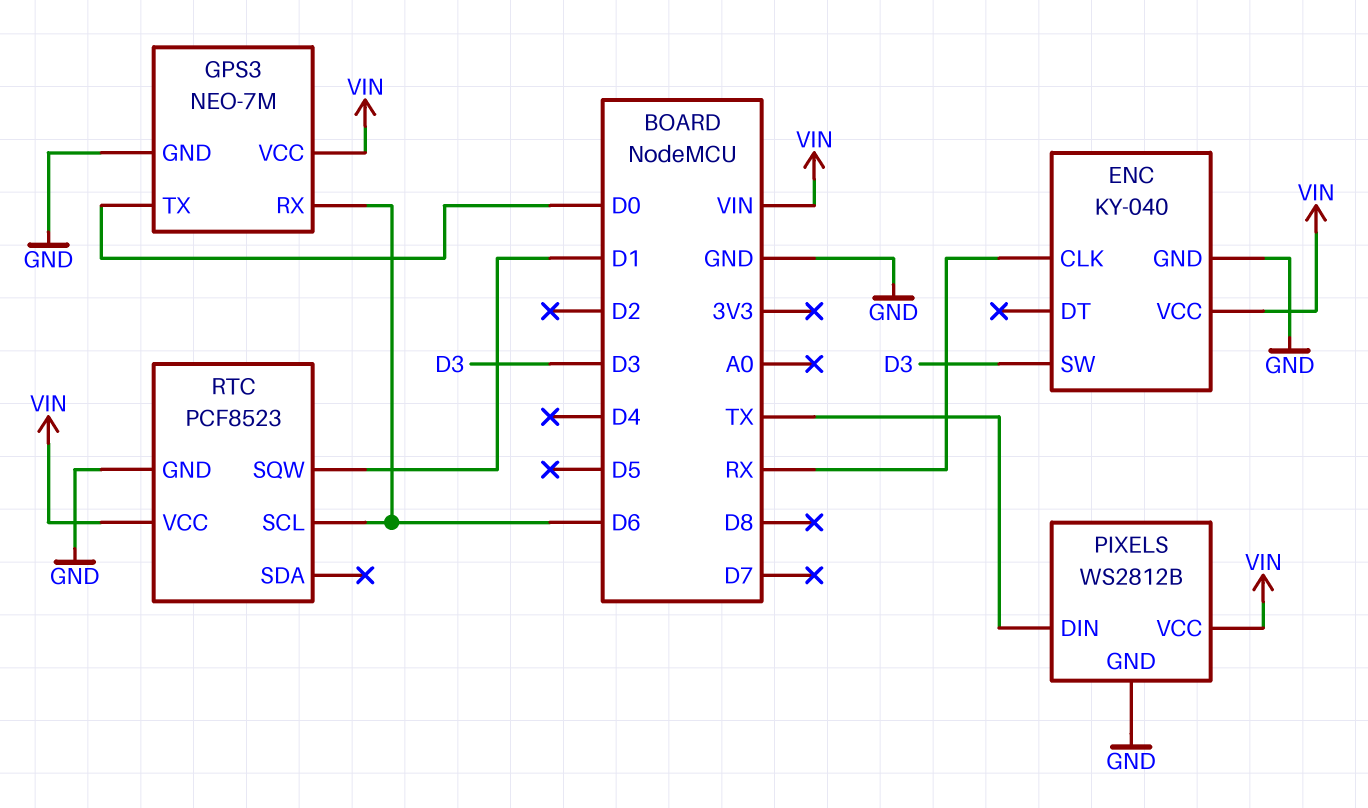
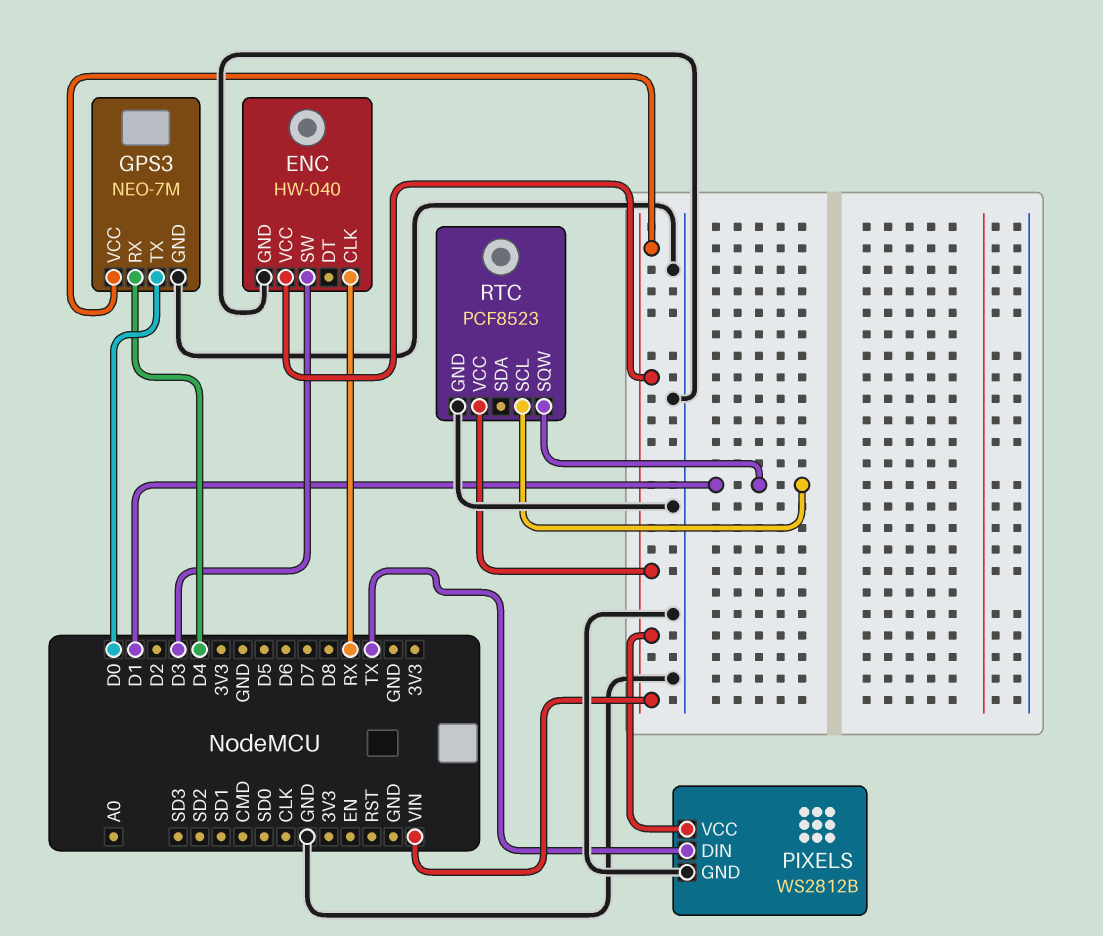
ENC: KY-040 -> HW-040
GPS3 pin RX: D6 -> D4
RTC pin SCL: D6 -> D1

